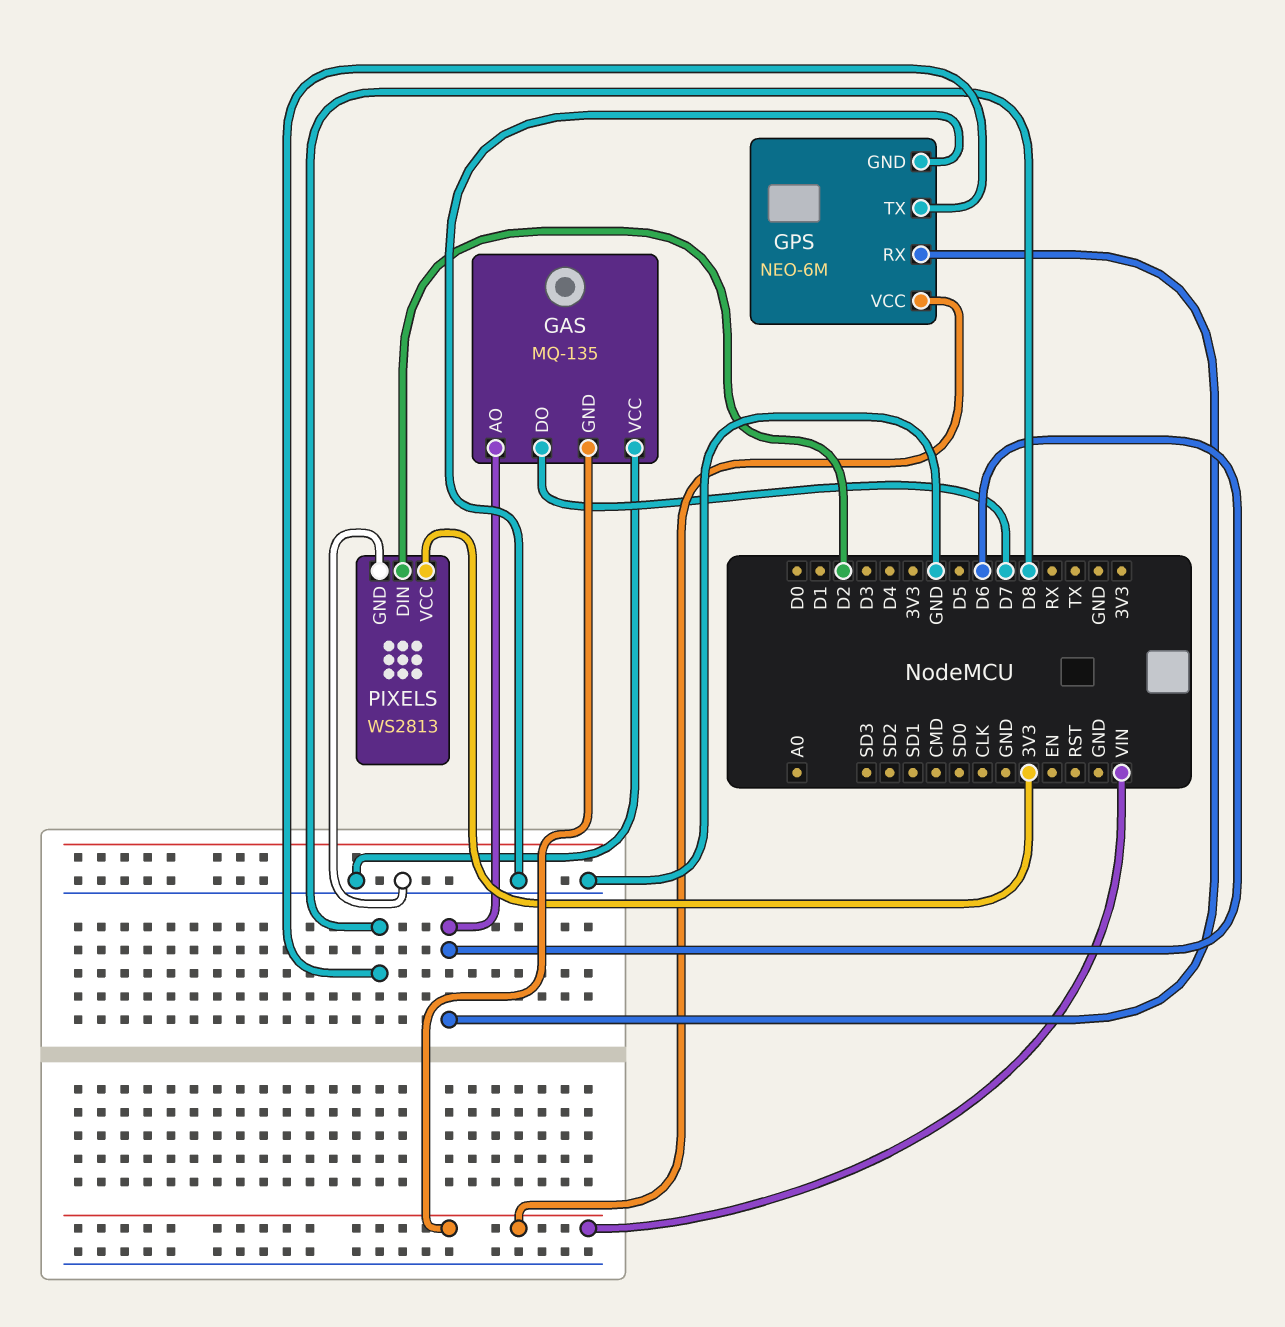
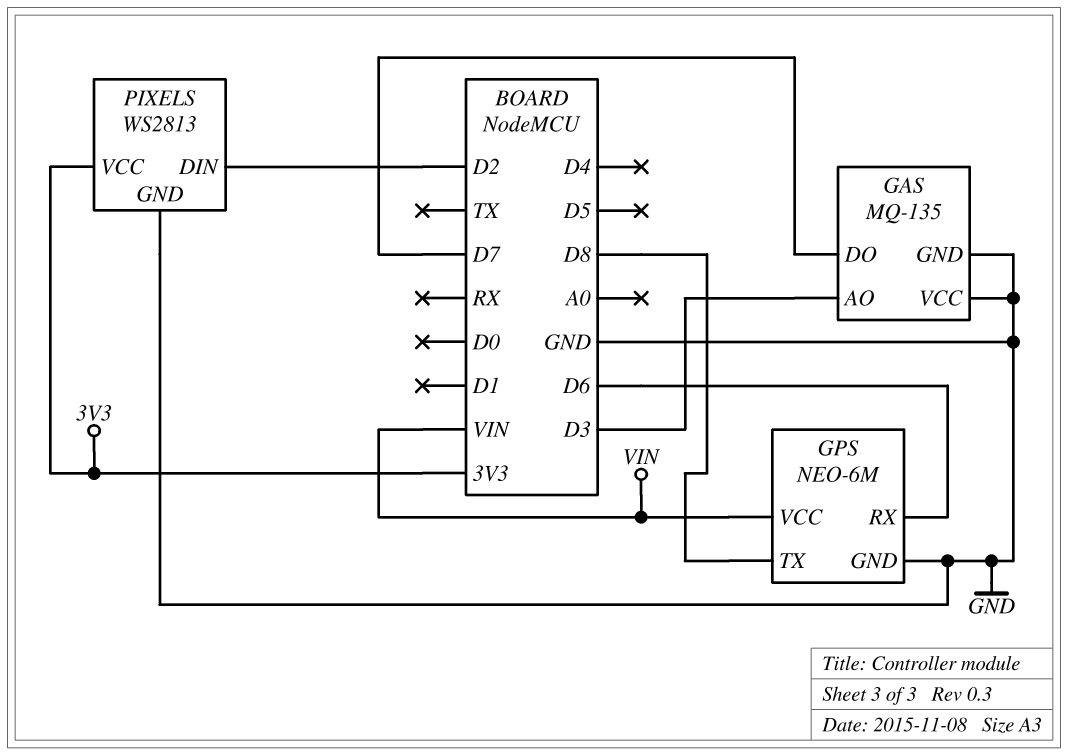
GAS pin AO: D6 -> D3
GAS pin GND: VIN -> GND

